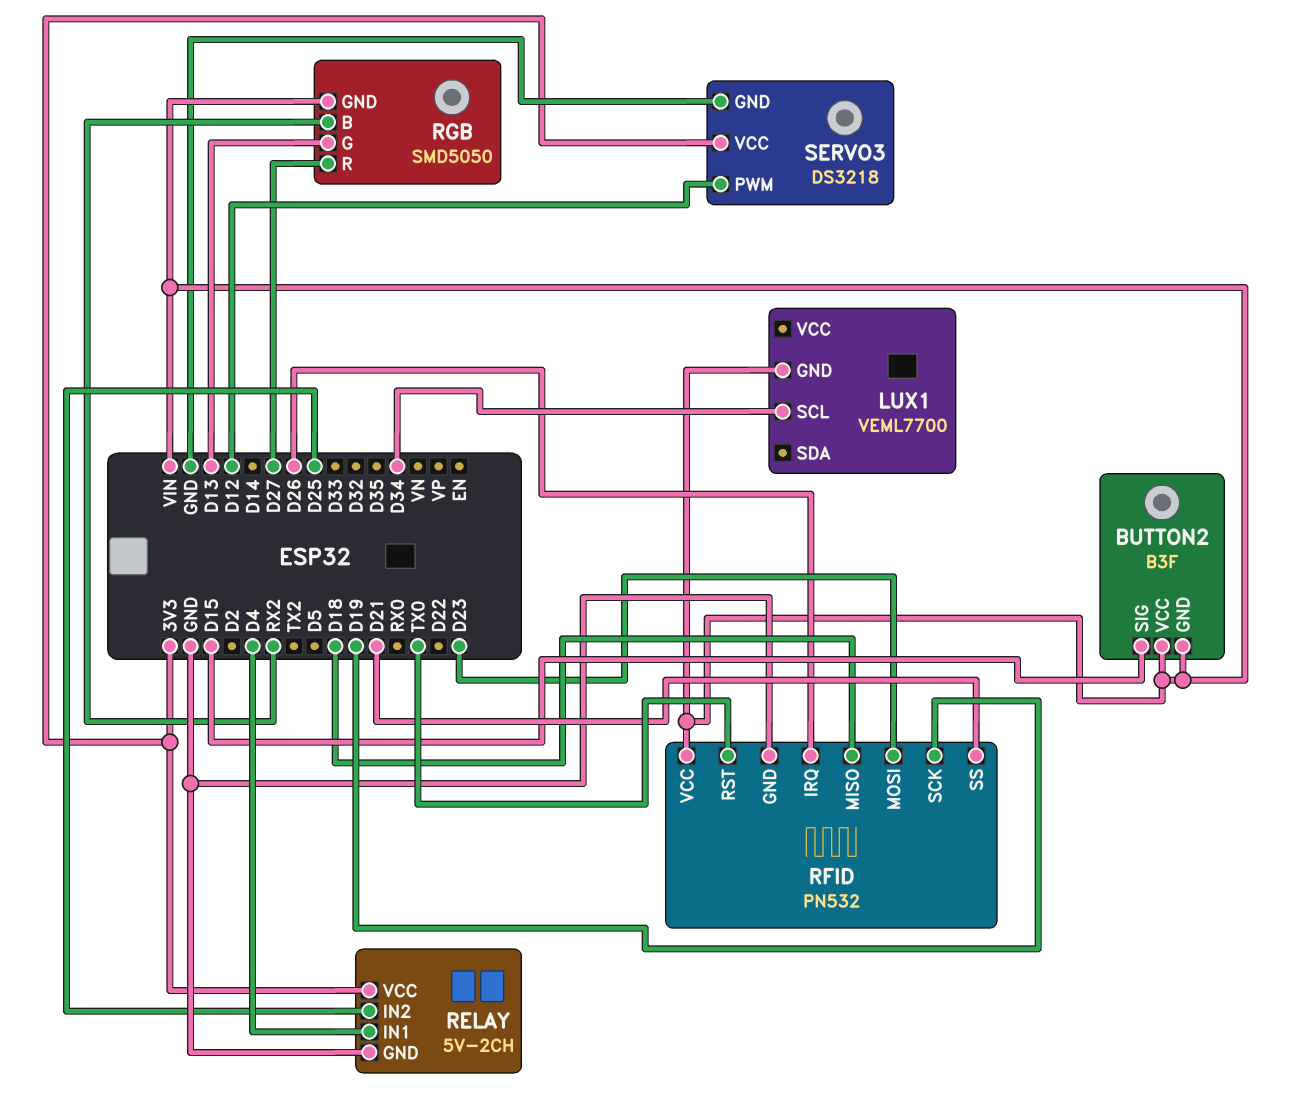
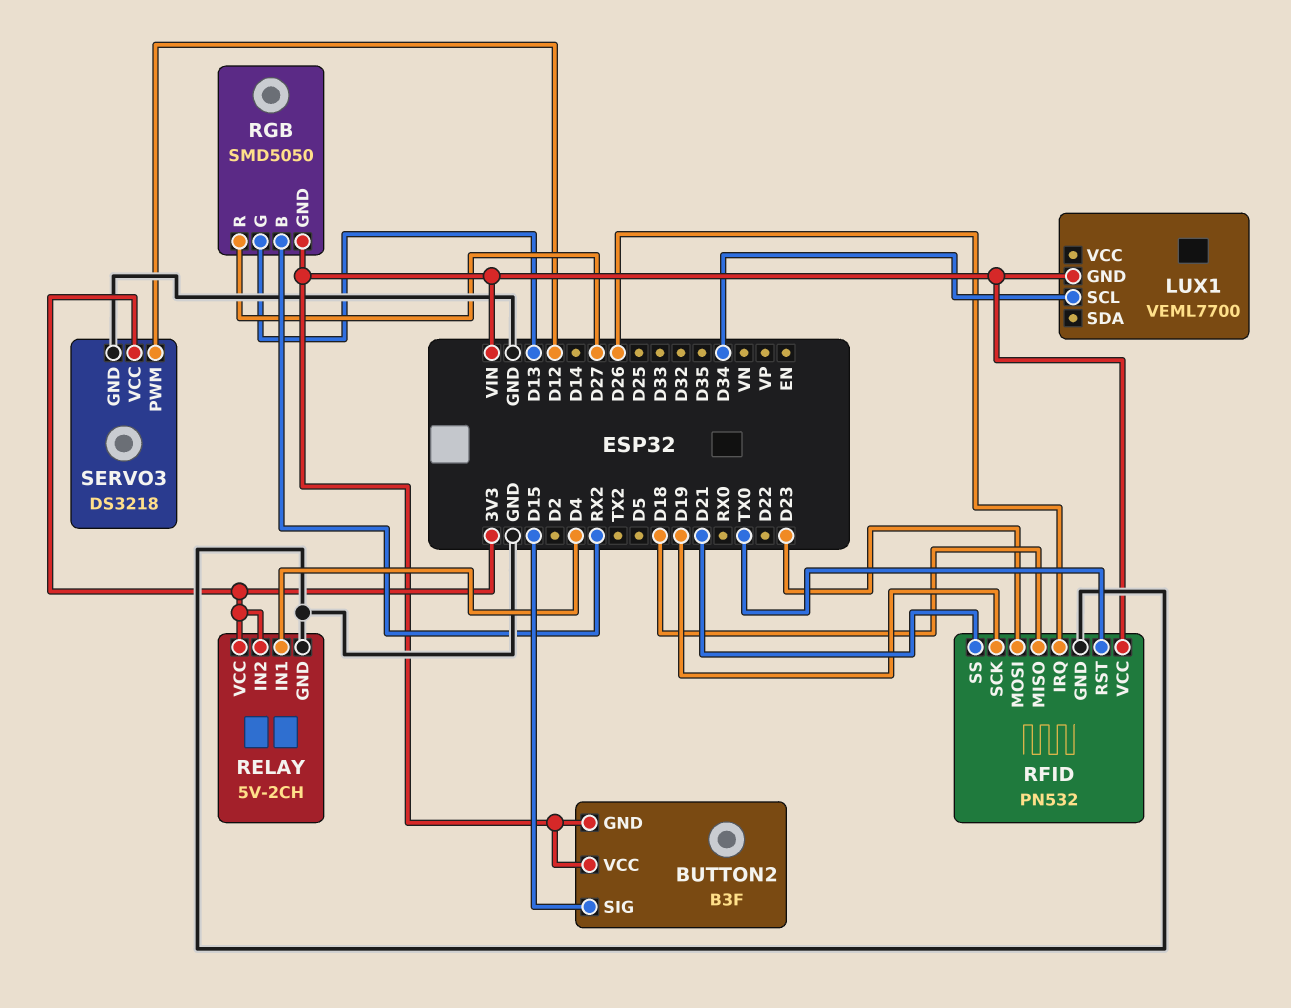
RELAY pin IN2: D25 -> 3V3

